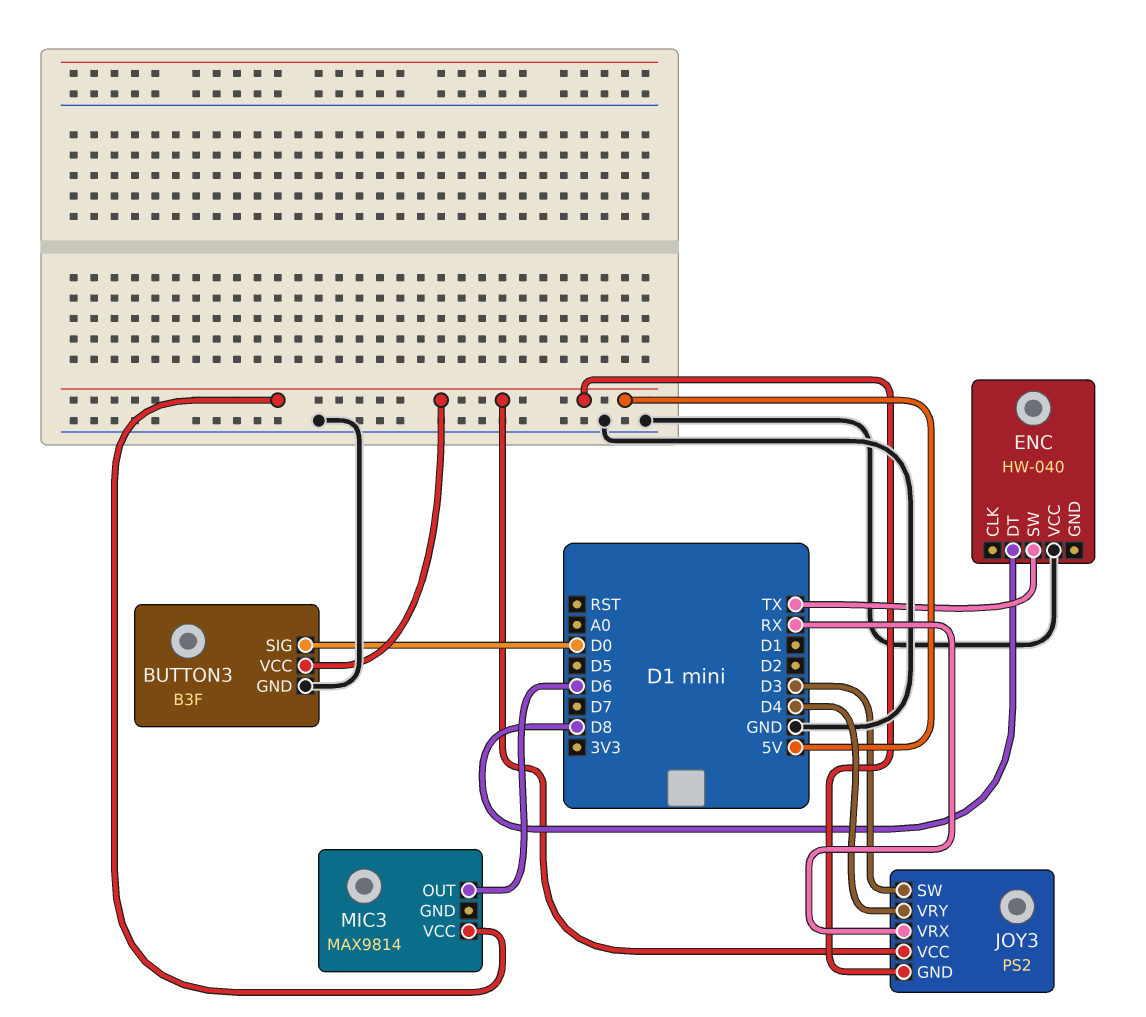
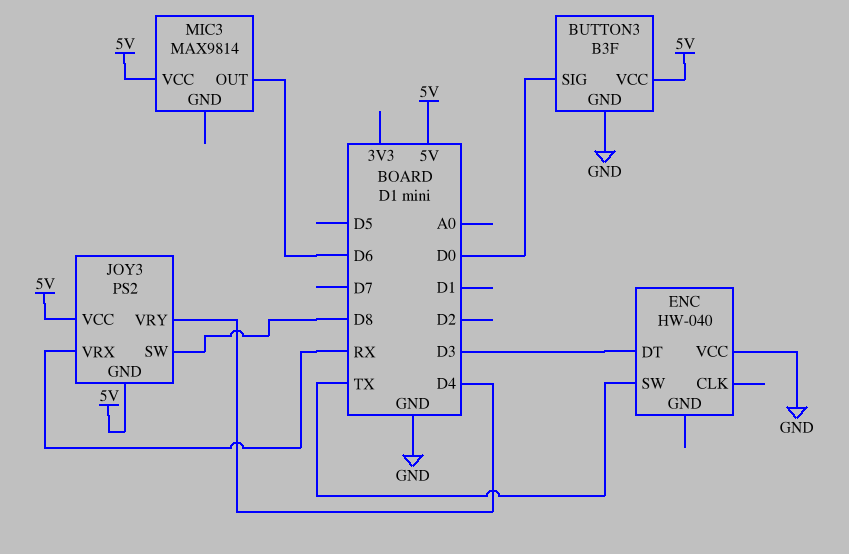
ENC pin DT: D8 -> D3
JOY3 pin SW: D3 -> D8

